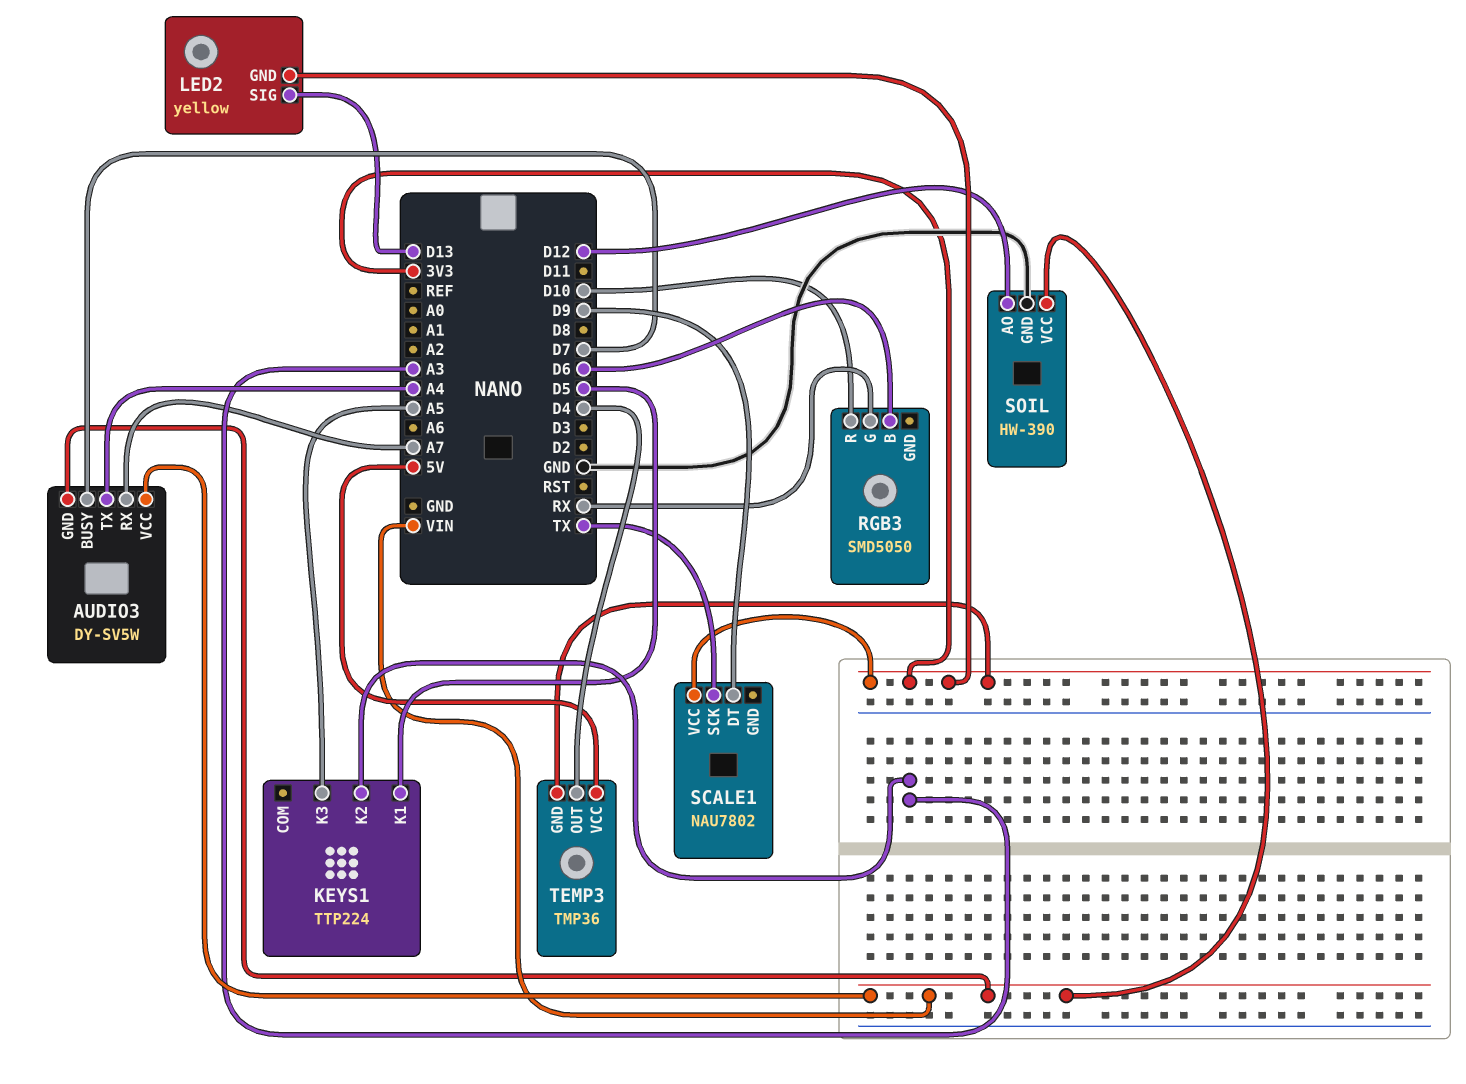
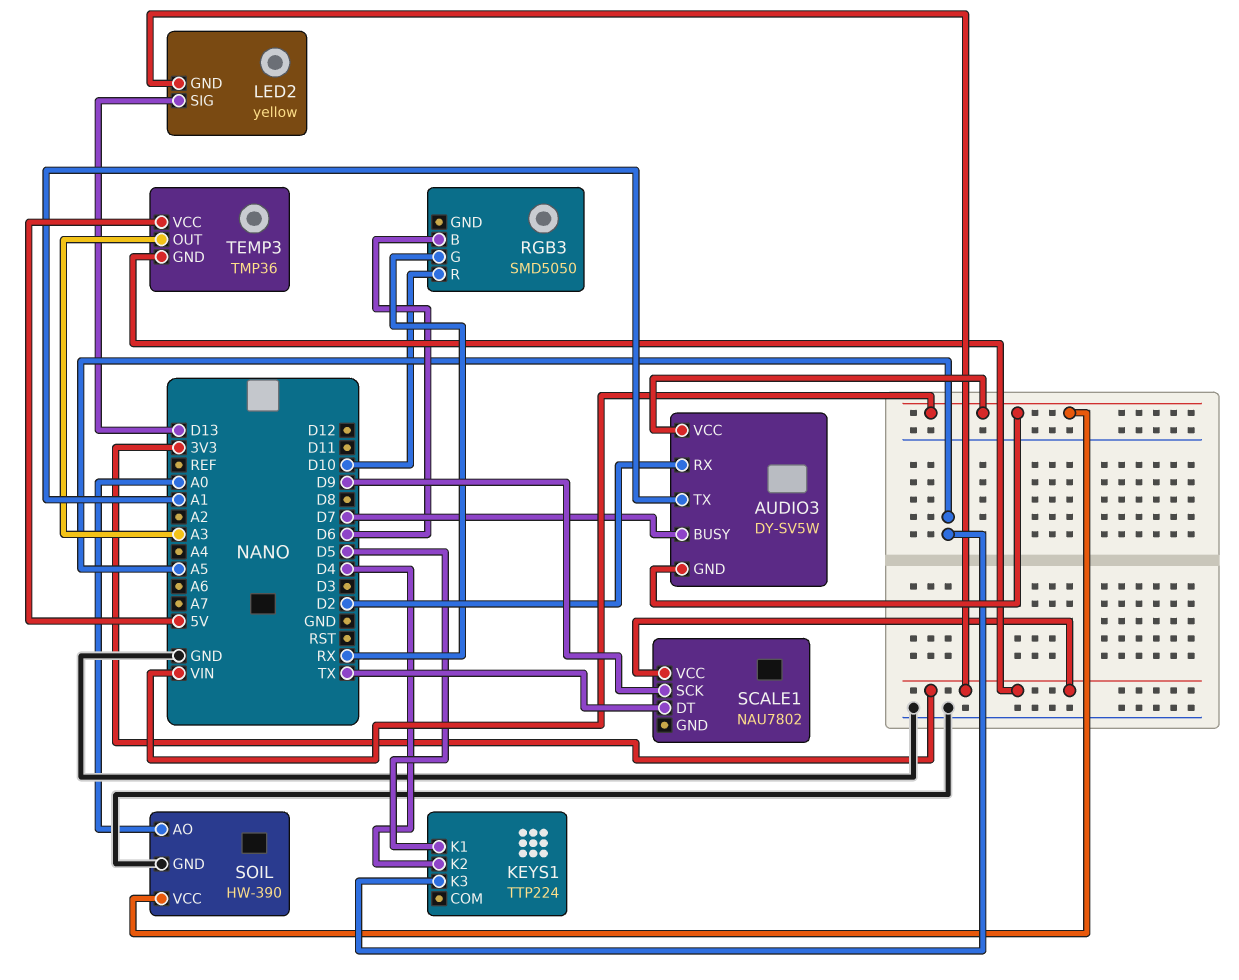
AUDIO3 pin RX: A7 -> D2
AUDIO3 pin TX: A4 -> A1
KEYS1 pin K2: A3 -> D4
SCALE1 pin DT: D9 -> TX
SCALE1 pin SCK: TX -> D9
SOIL pin AO: D12 -> A0
TEMP3 pin OUT: D4 -> A3

